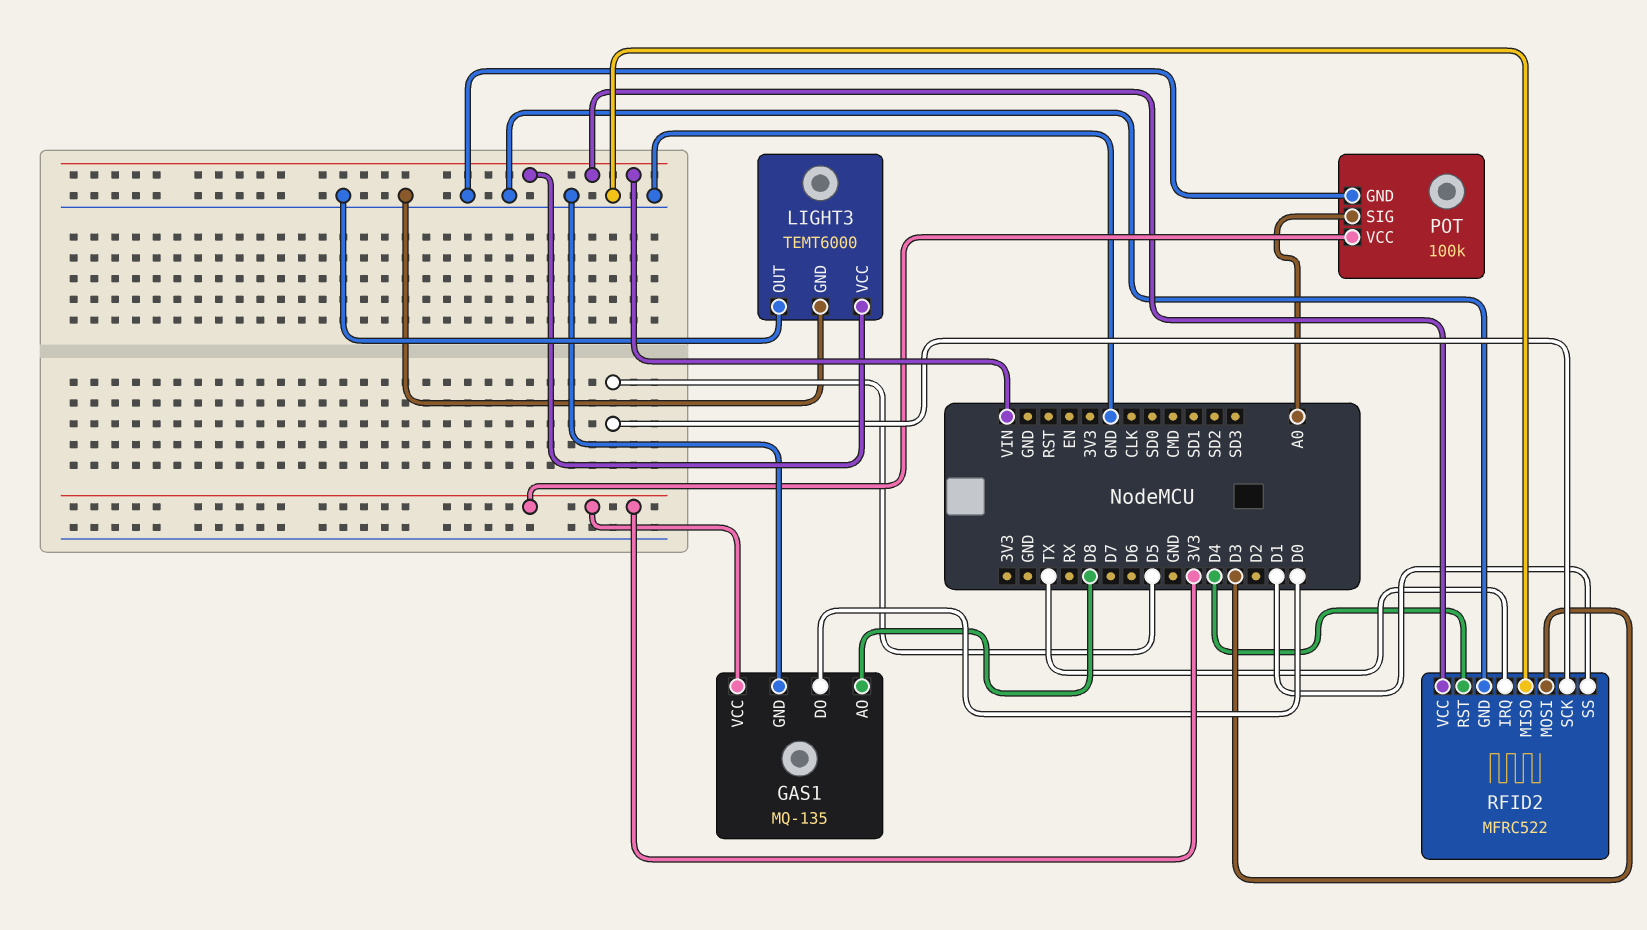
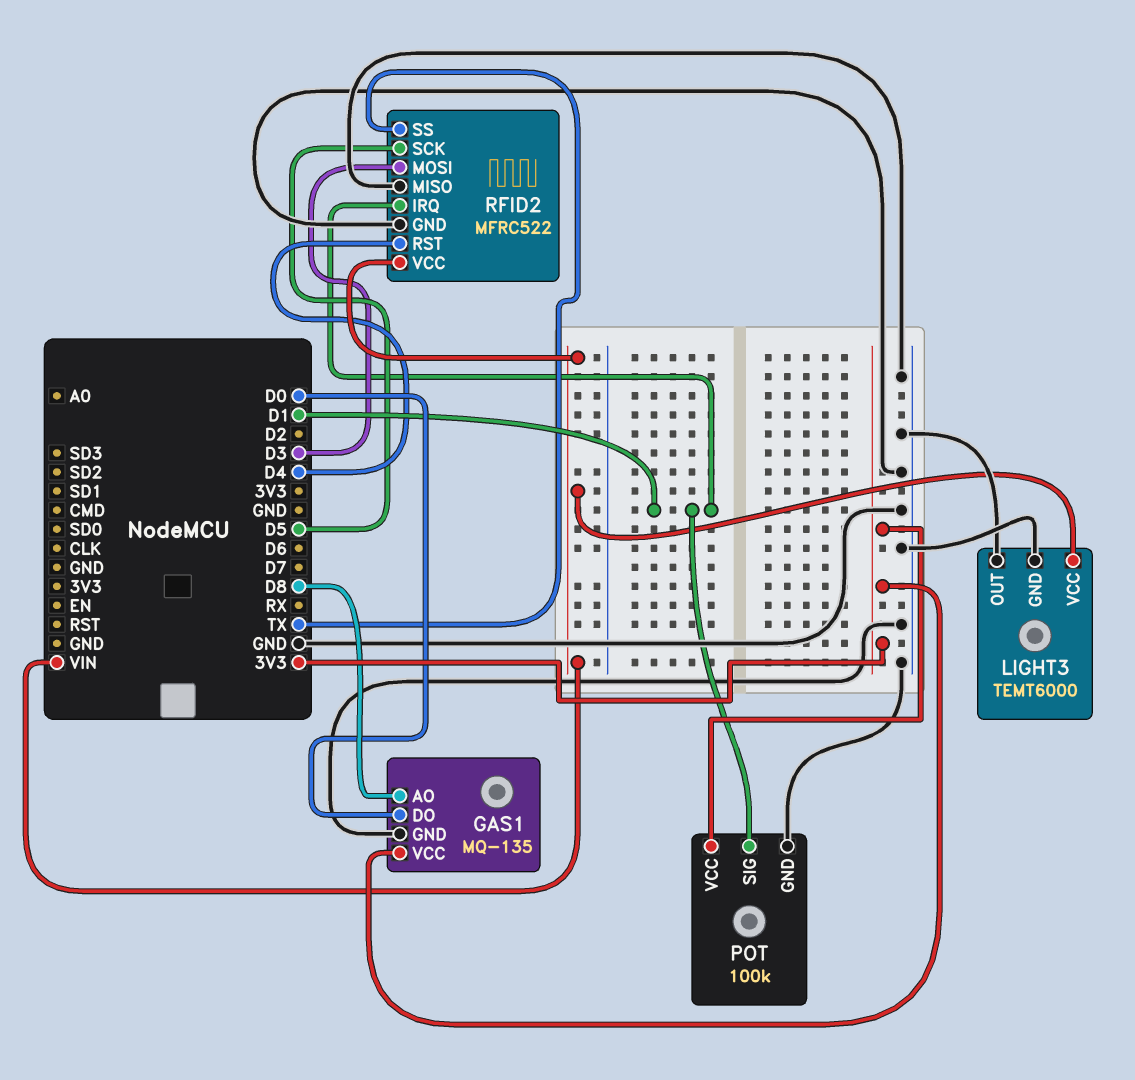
POT pin SIG: A0 -> D1
RFID2 pin IRQ: TX -> D1
RFID2 pin SS: D1 -> TX

